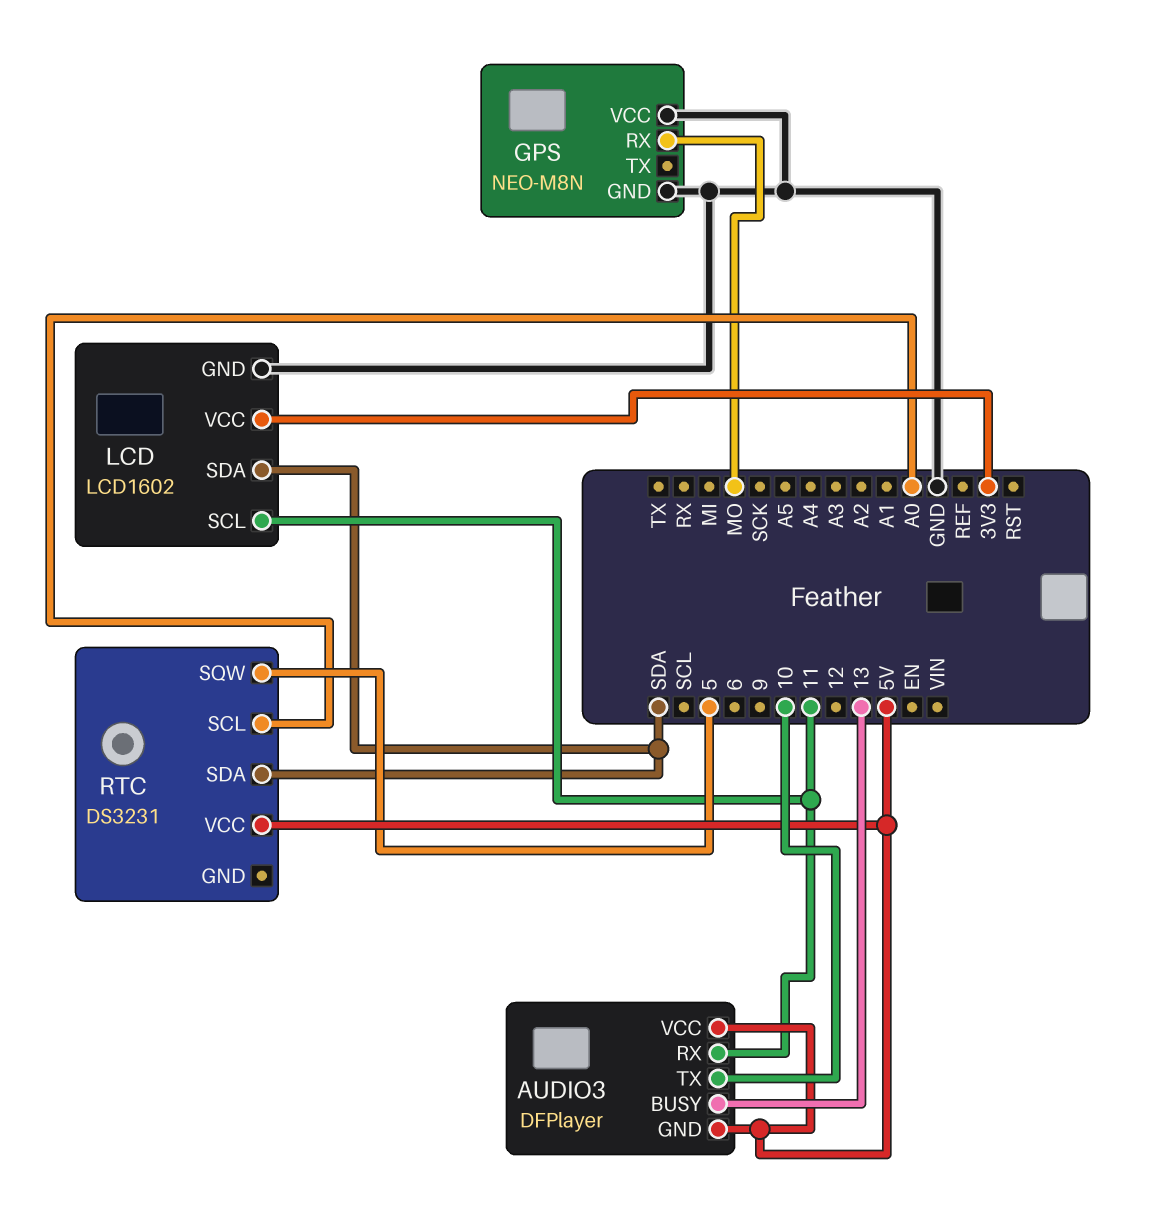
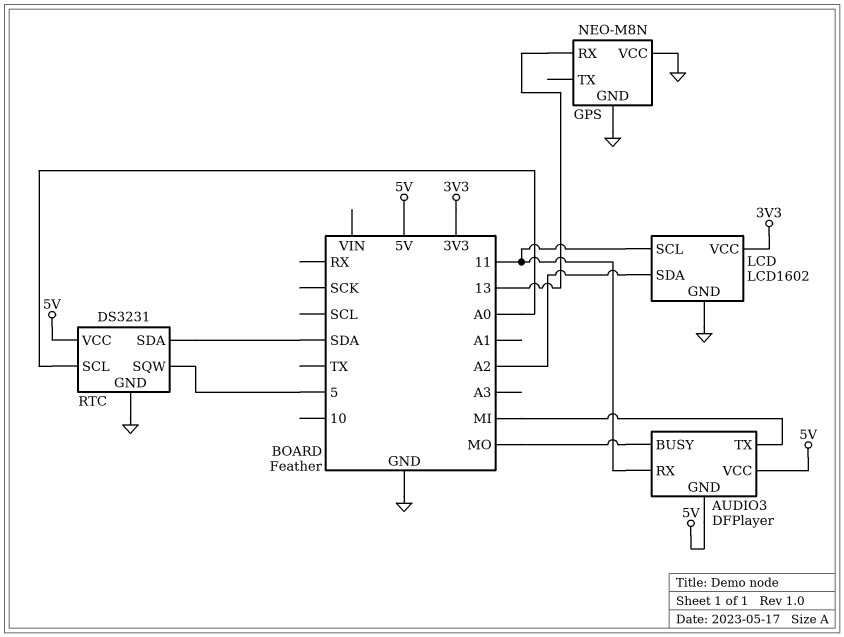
AUDIO3 pin BUSY: 13 -> MO
AUDIO3 pin TX: 10 -> MI
GPS pin RX: MO -> 13
LCD pin SDA: SDA -> A2
RTC pin GND: none -> GND

